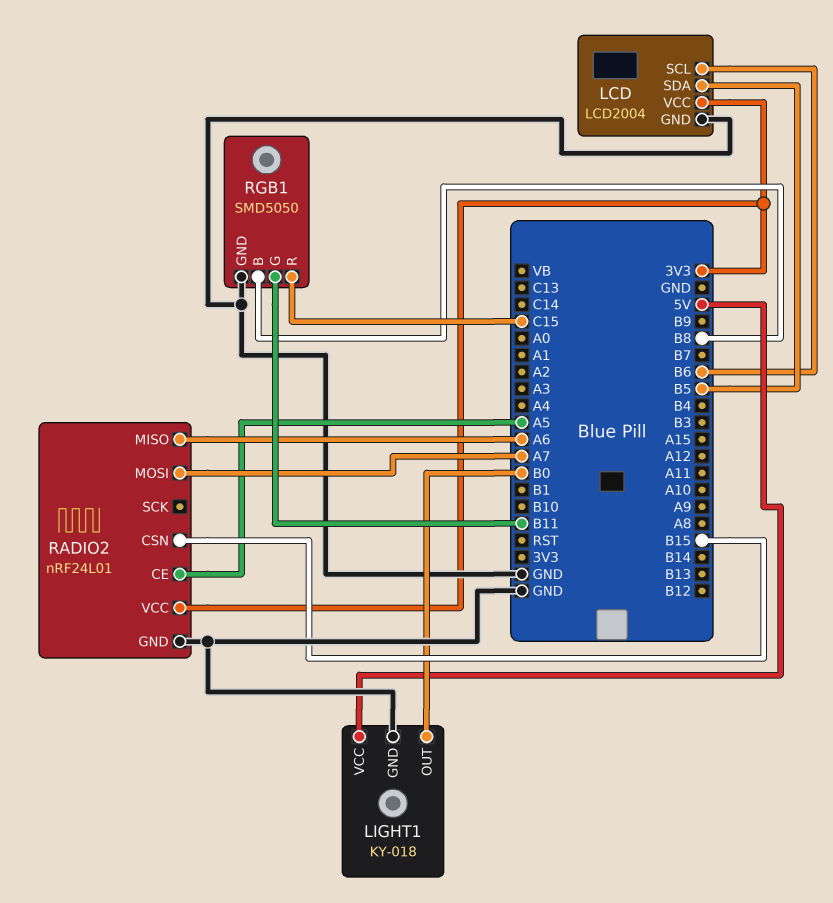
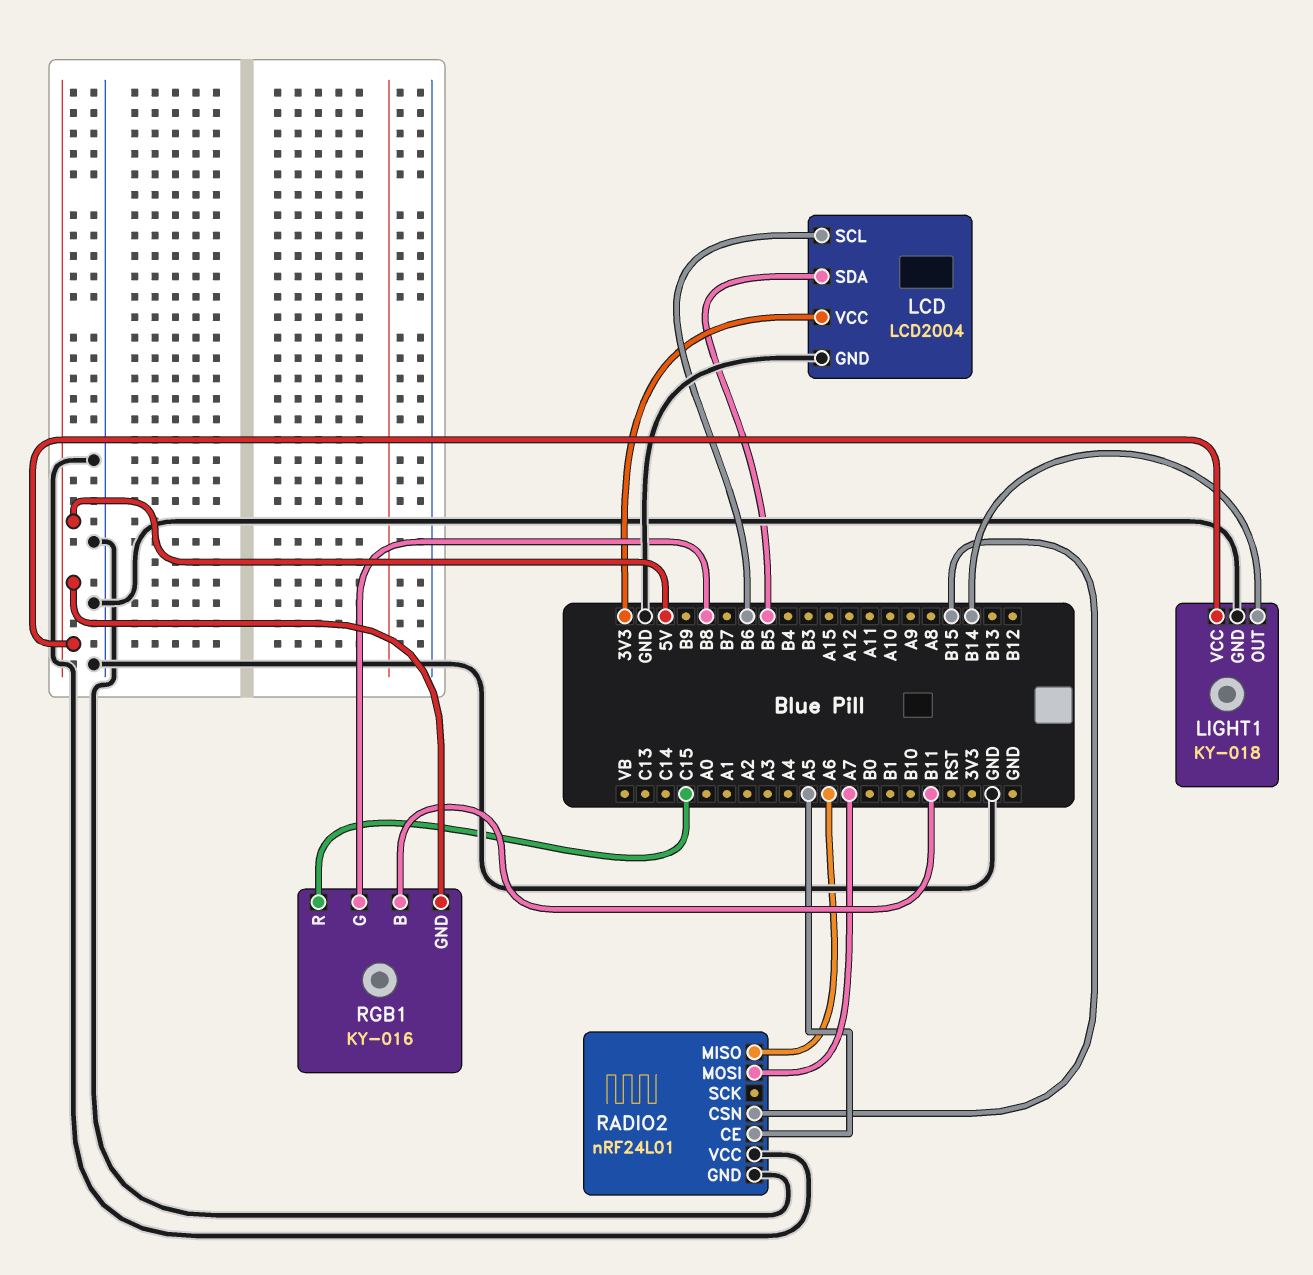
LIGHT1 pin OUT: B0 -> B14
RADIO2 pin VCC: 3V3 -> GND
RGB1: SMD5050 -> KY-016
RGB1 pin B: B8 -> B11
RGB1 pin G: B11 -> B8
RGB1 pin GND: GND -> 5V

